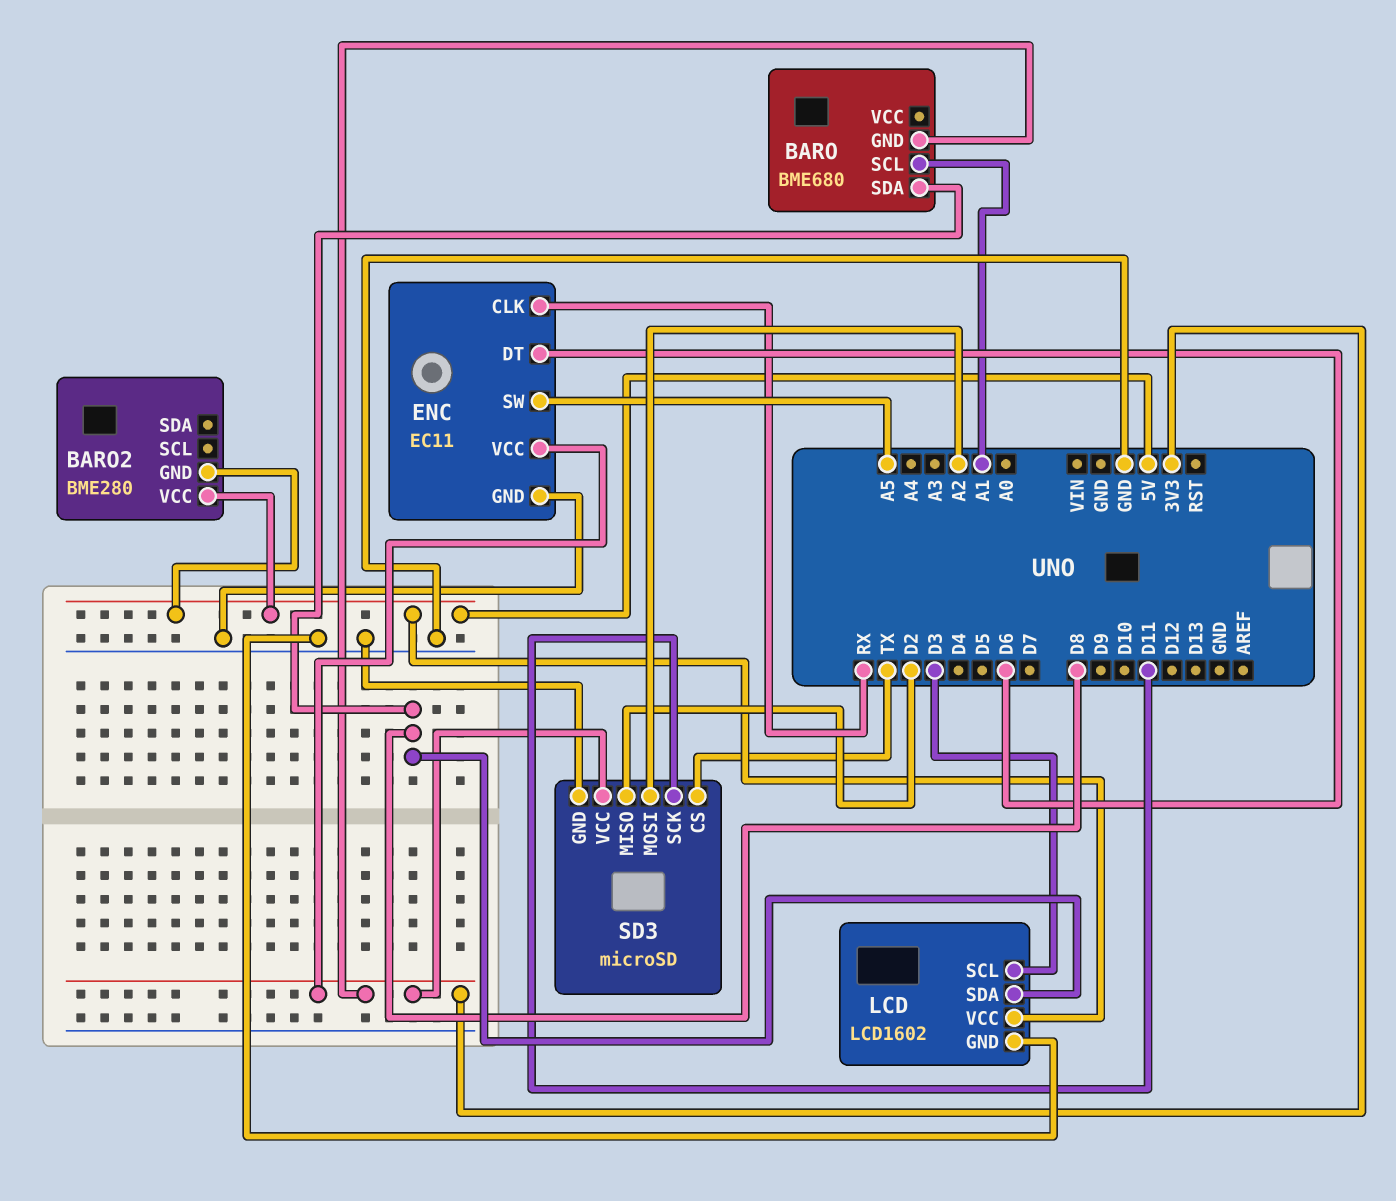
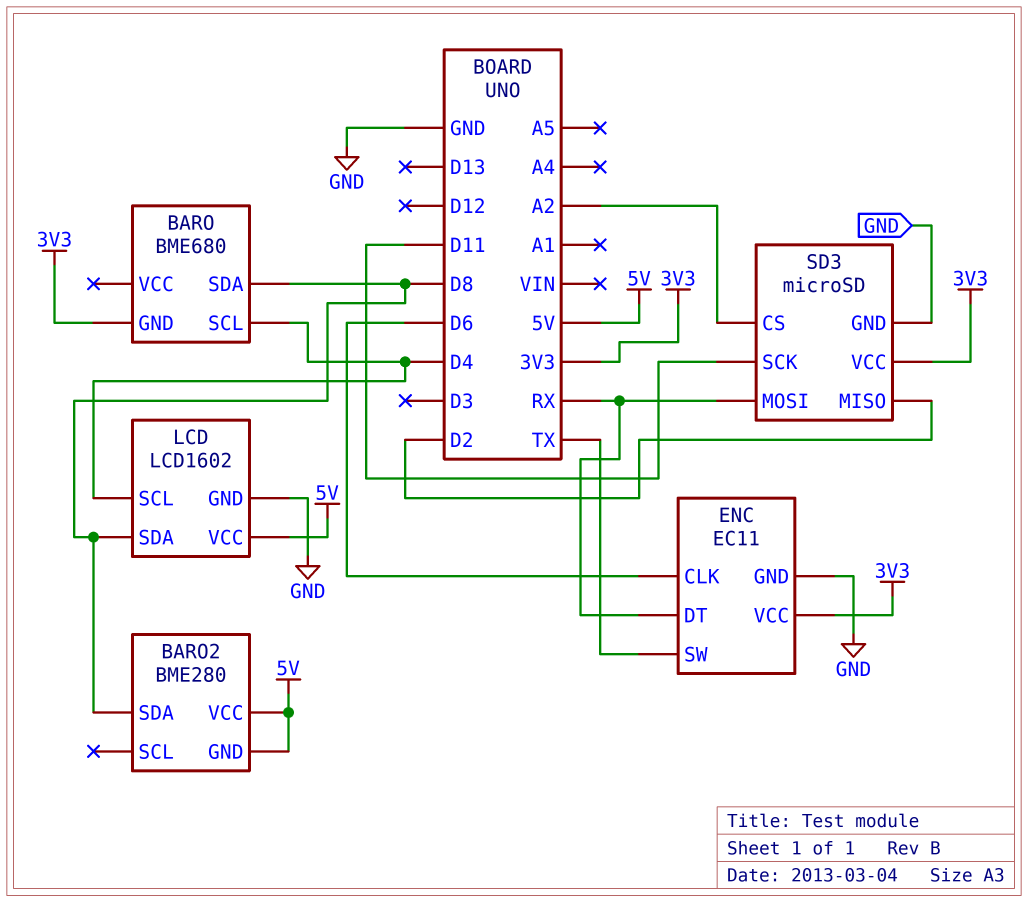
BARO pin SCL: A1 -> D4
BARO2 pin SDA: none -> D8
ENC pin CLK: RX -> D6
ENC pin DT: D6 -> RX
ENC pin SW: A5 -> TX
LCD pin SCL: D3 -> D4
SD3 pin CS: TX -> A2
SD3 pin MOSI: A2 -> RX

